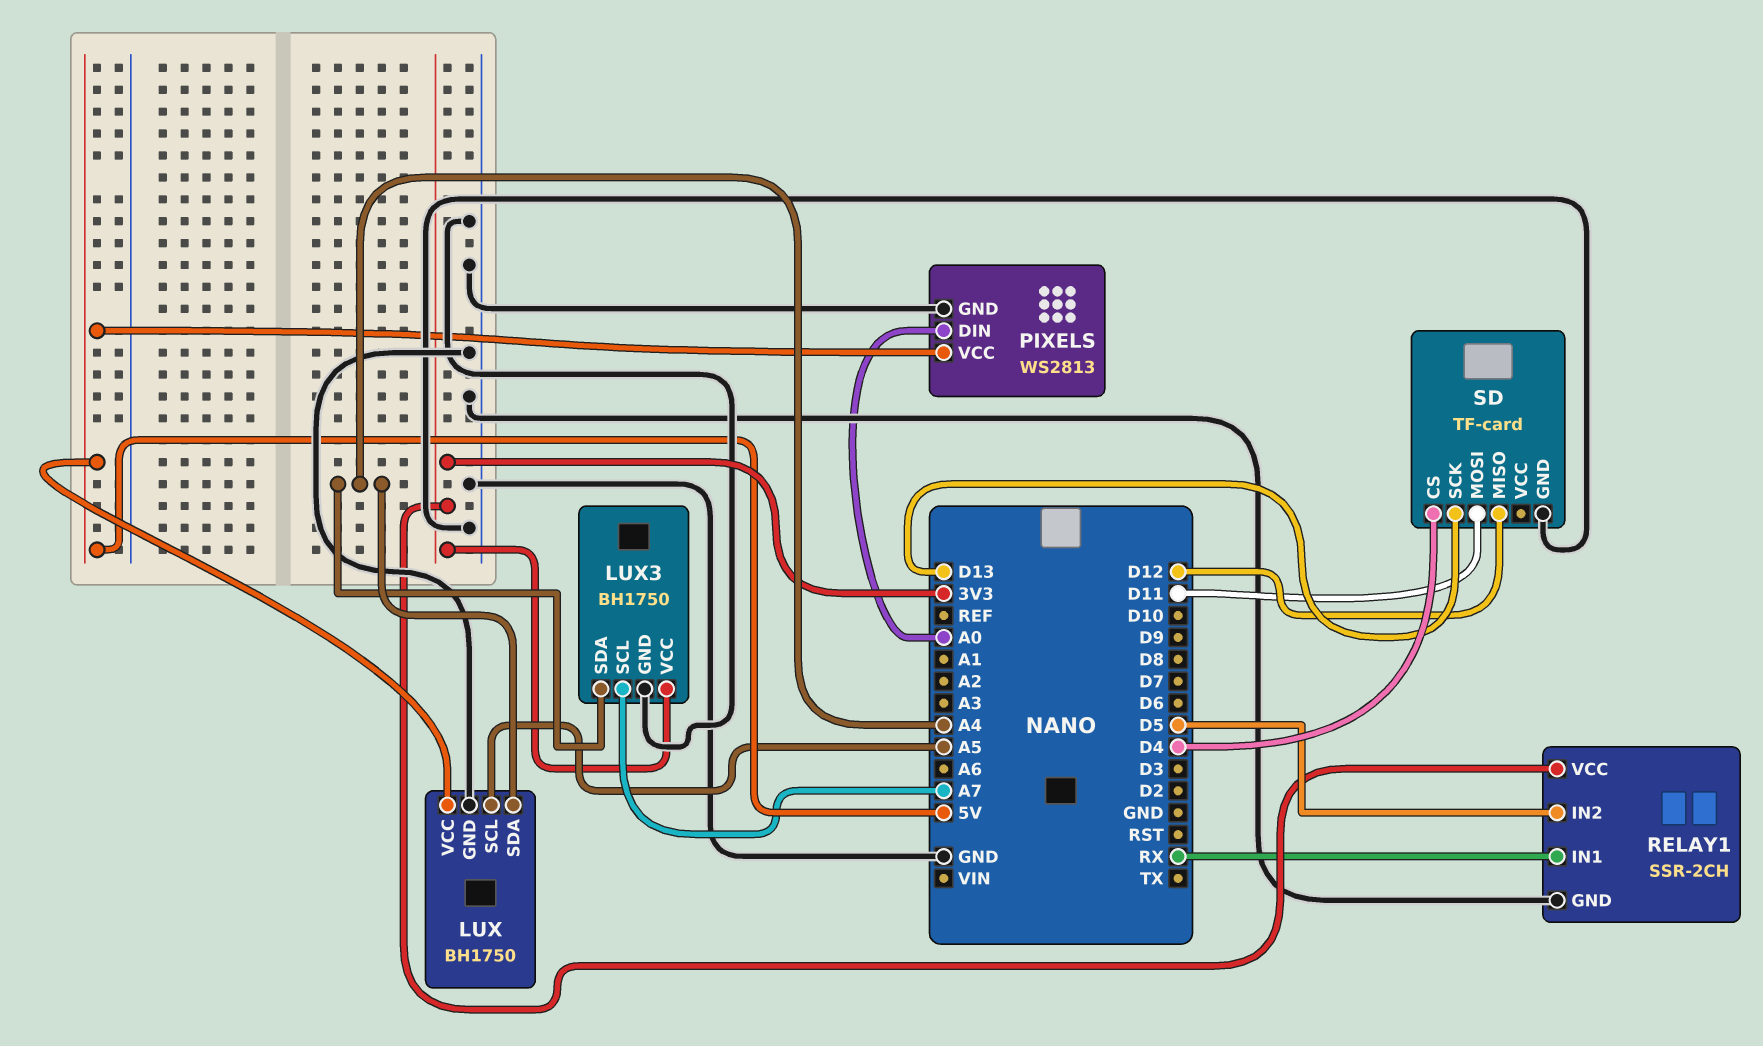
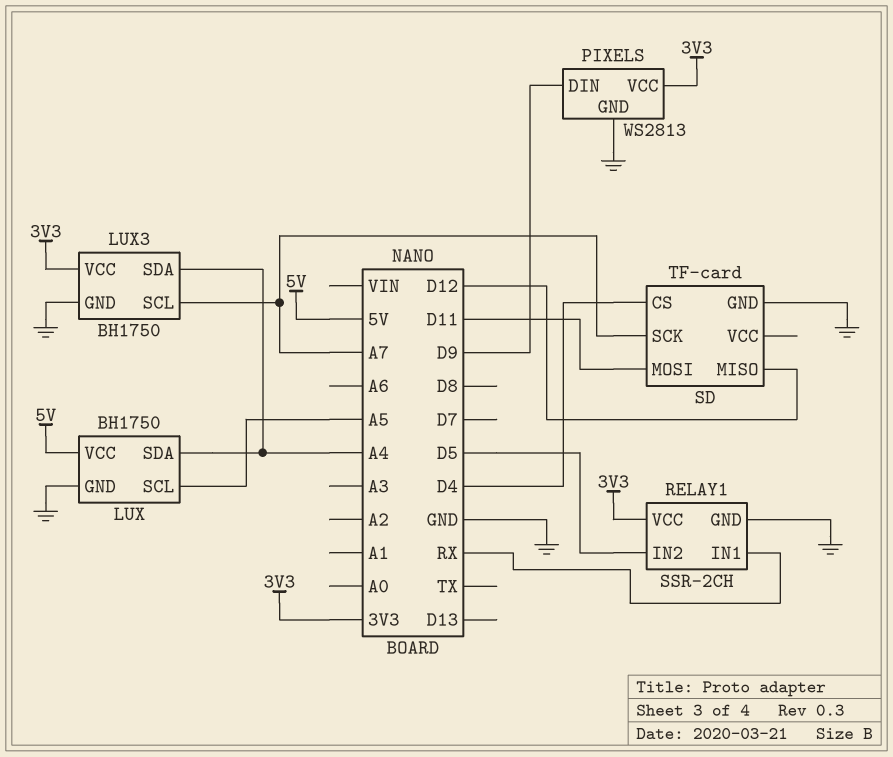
PIXELS pin DIN: A0 -> D9
PIXELS pin VCC: 5V -> 3V3
SD pin SCK: D13 -> A7

